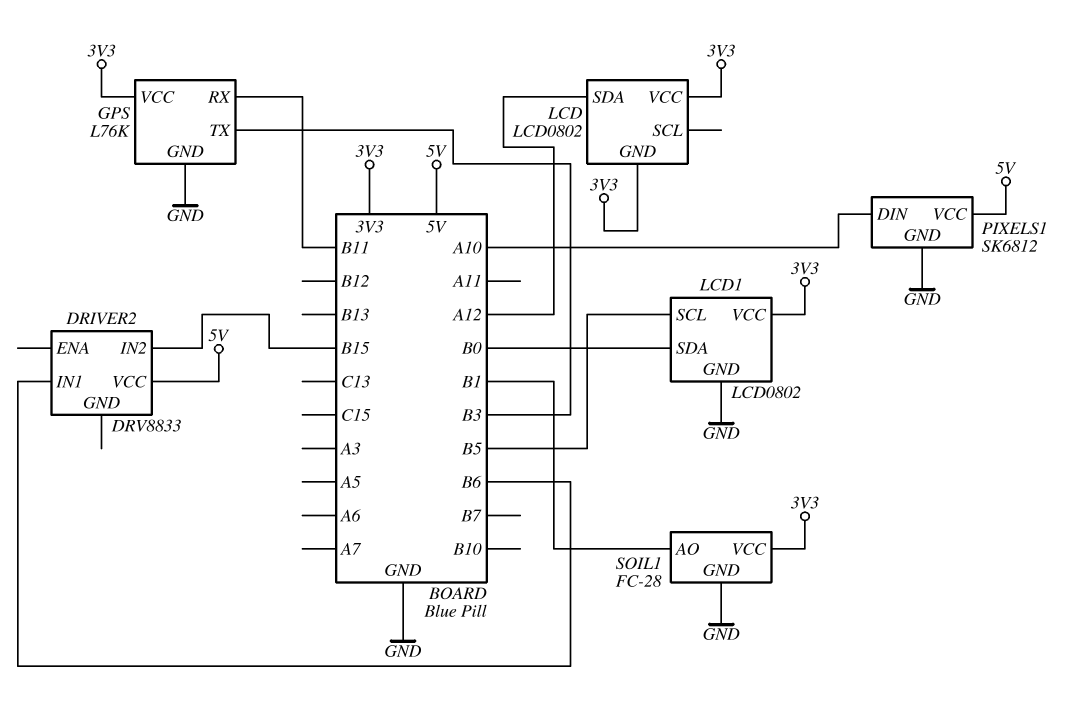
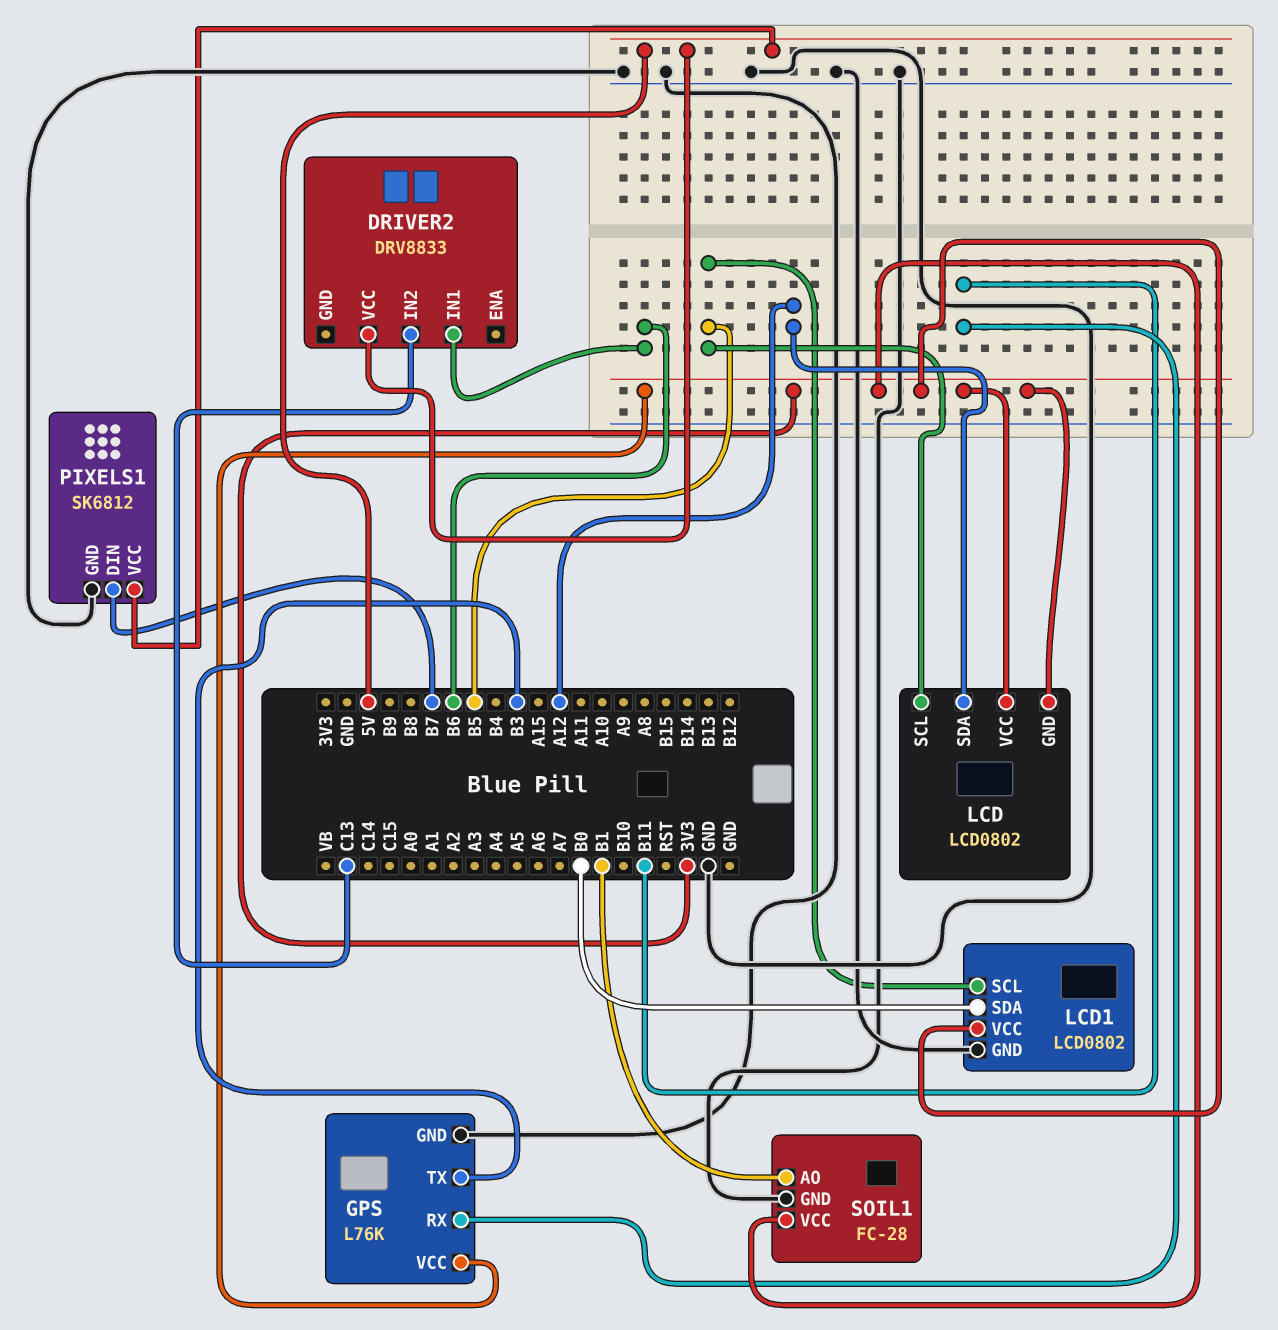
DRIVER2 pin IN2: B15 -> C13
LCD pin SCL: none -> B5
PIXELS1 pin DIN: A10 -> B7

